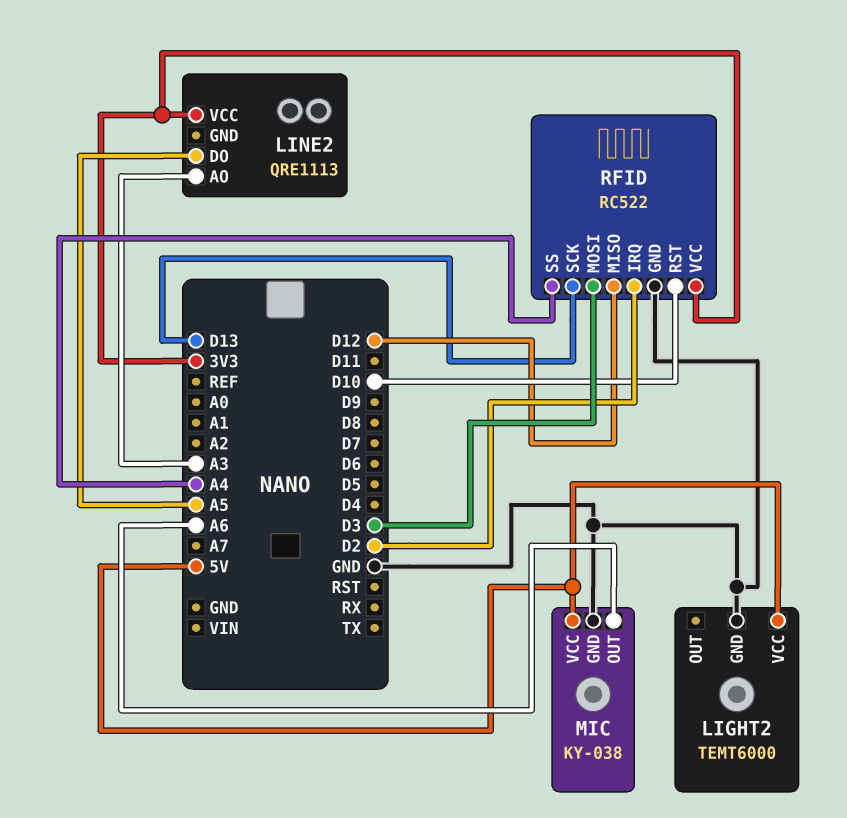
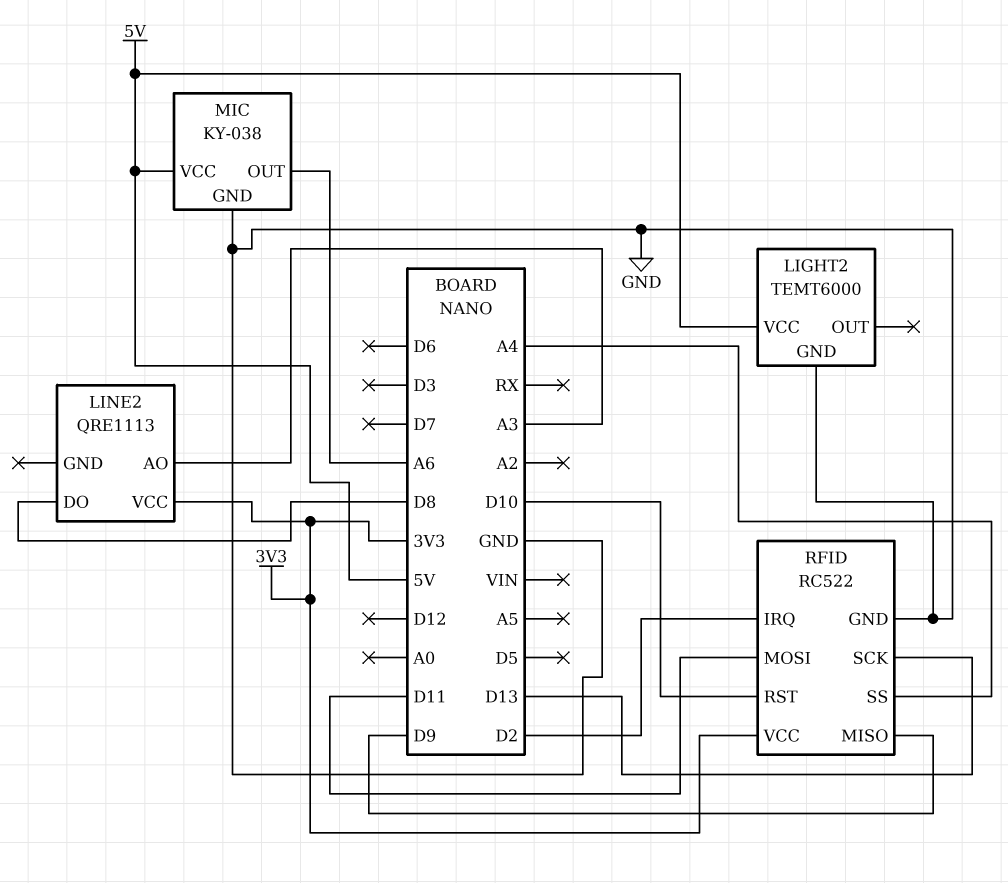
LINE2 pin DO: A5 -> D8
RFID pin MISO: D12 -> D9
RFID pin MOSI: D3 -> D11

